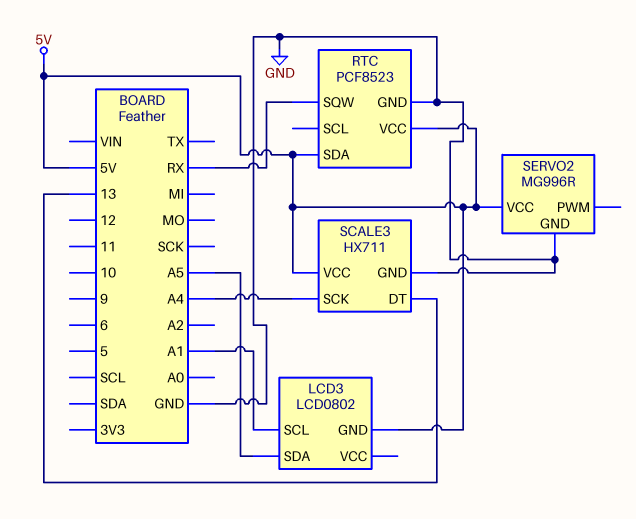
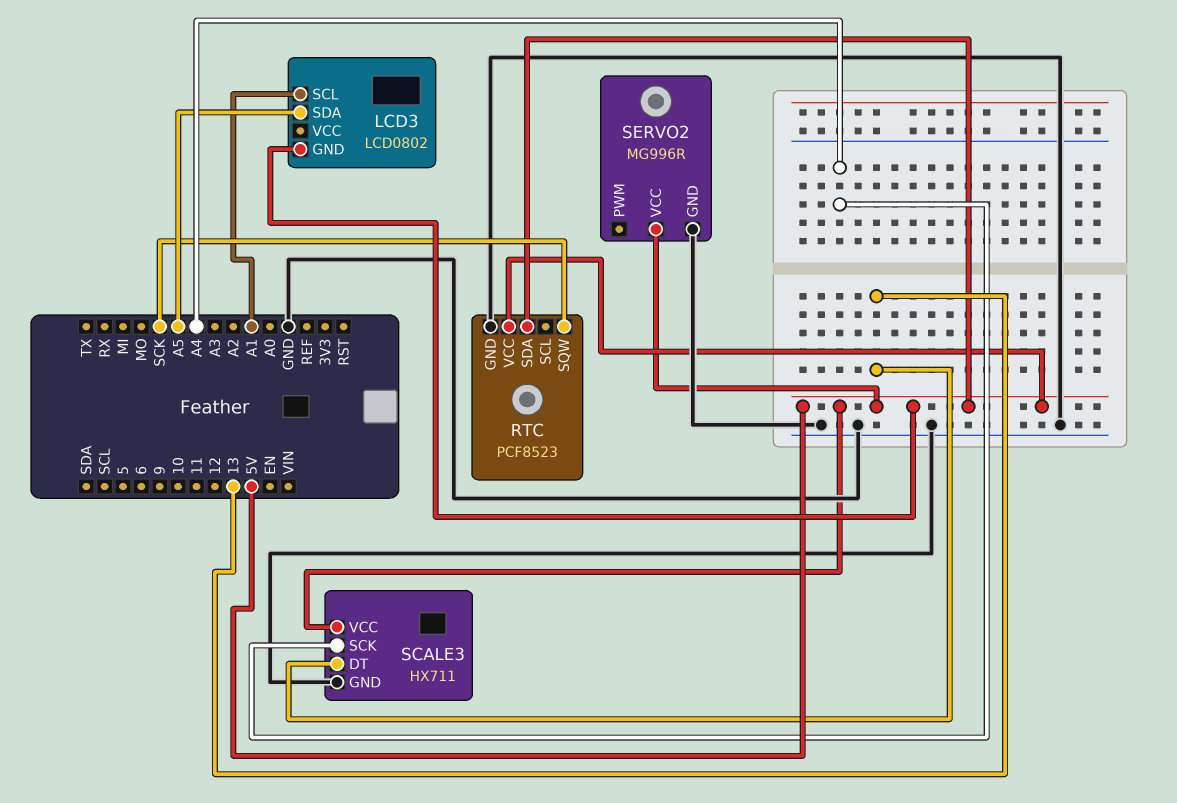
RTC pin SQW: RX -> SCK

